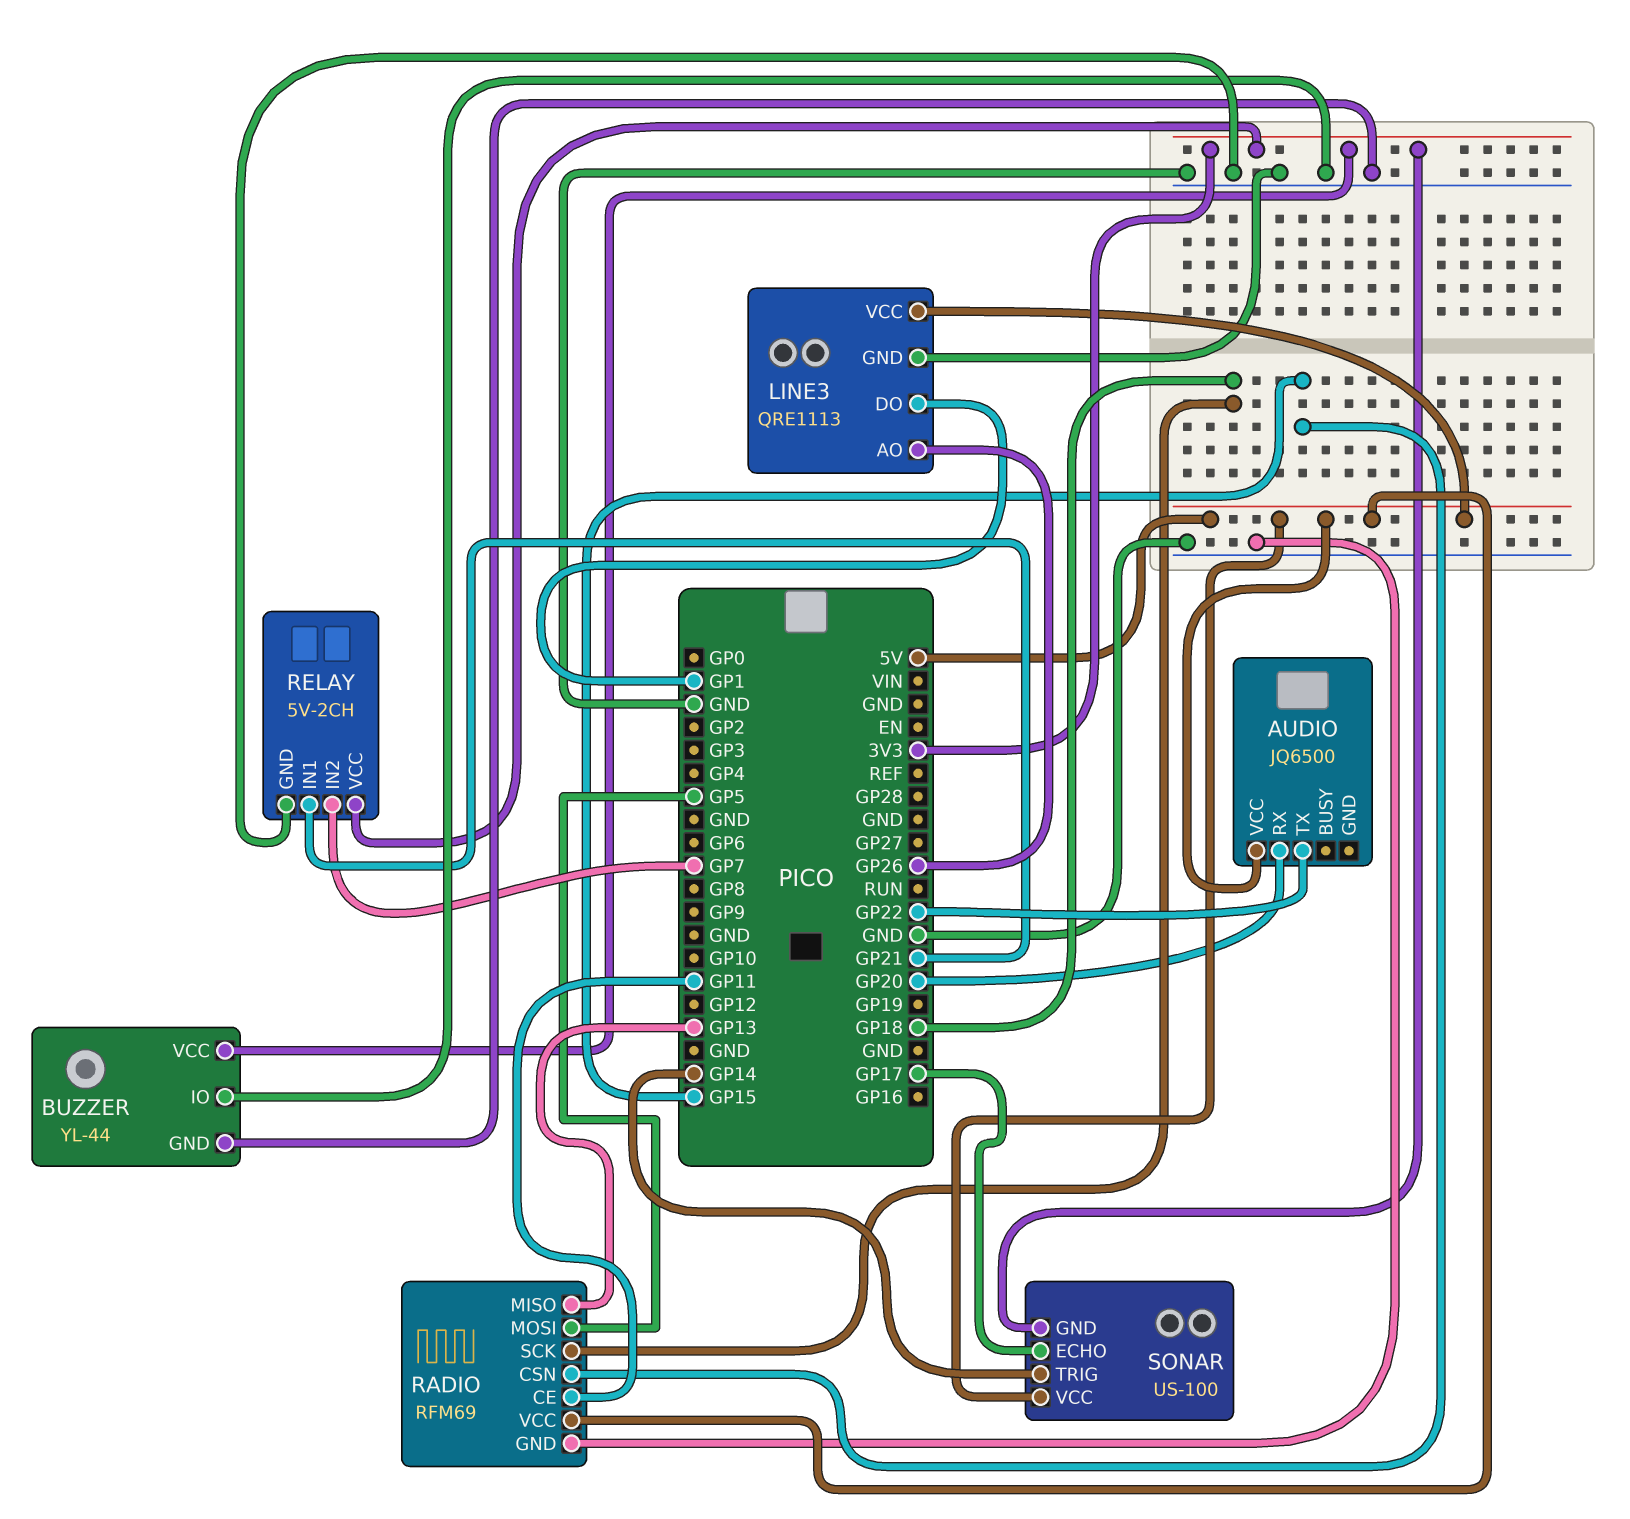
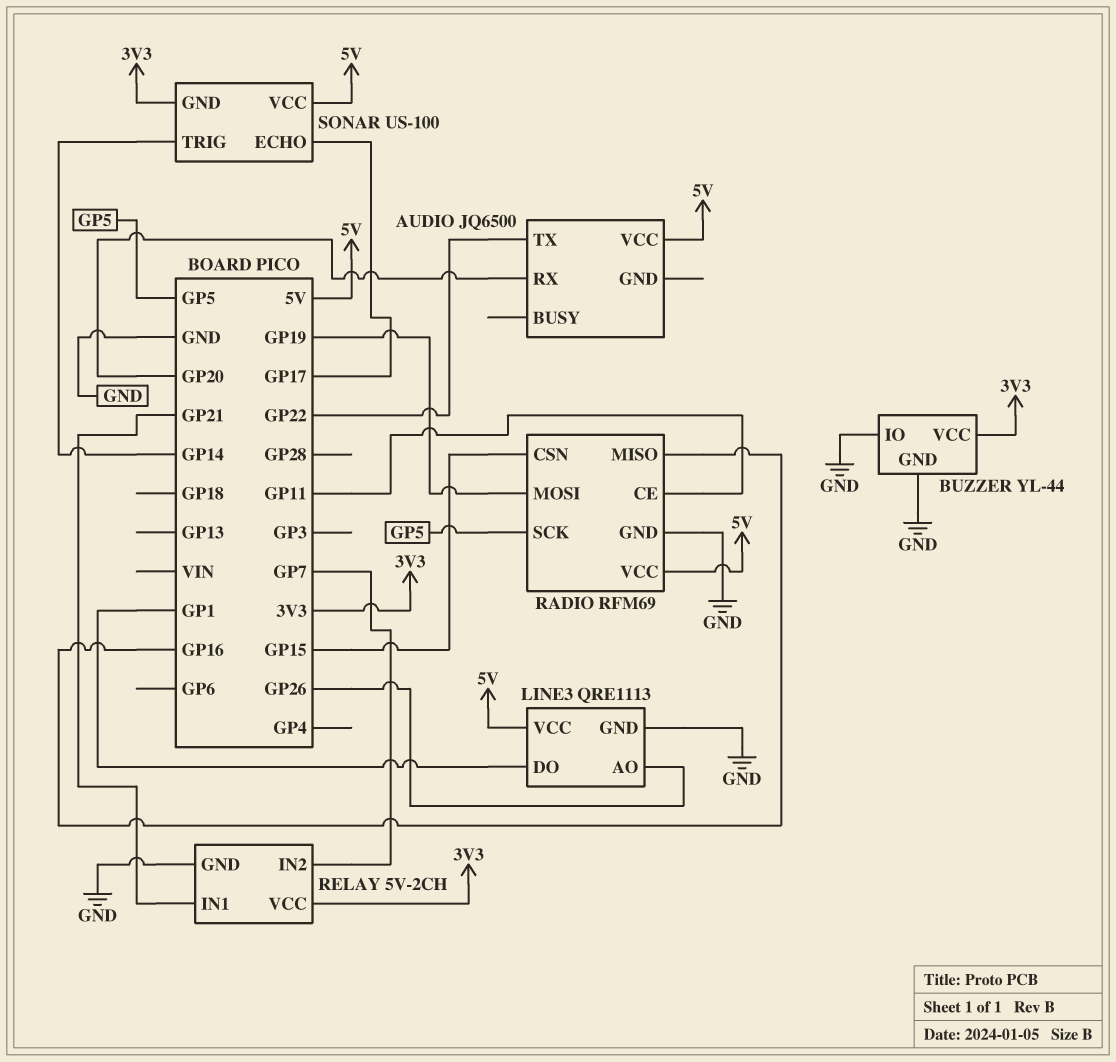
RADIO pin MISO: GP13 -> GP16
RADIO pin MOSI: GP5 -> GP19
RADIO pin SCK: GP18 -> GP5

